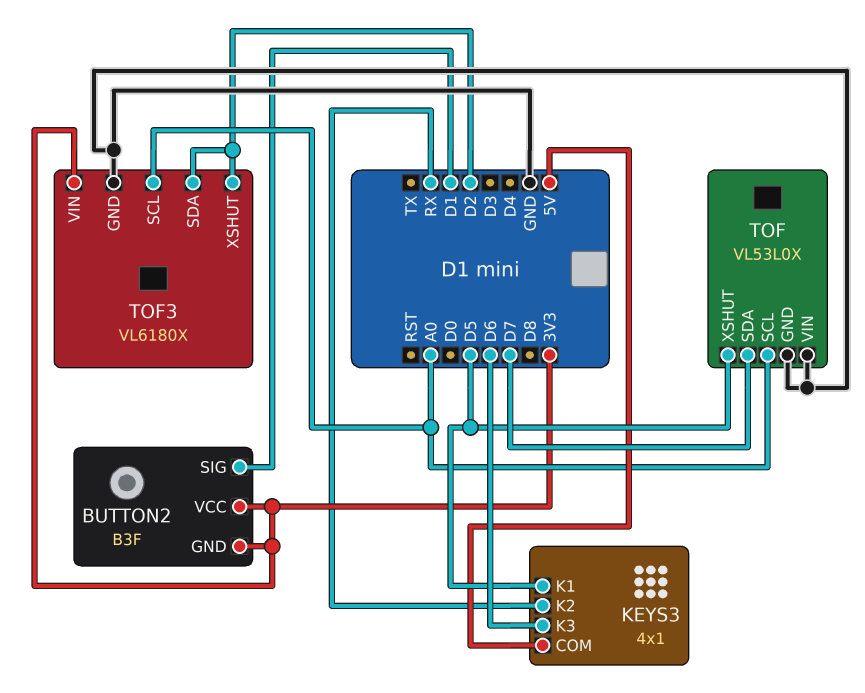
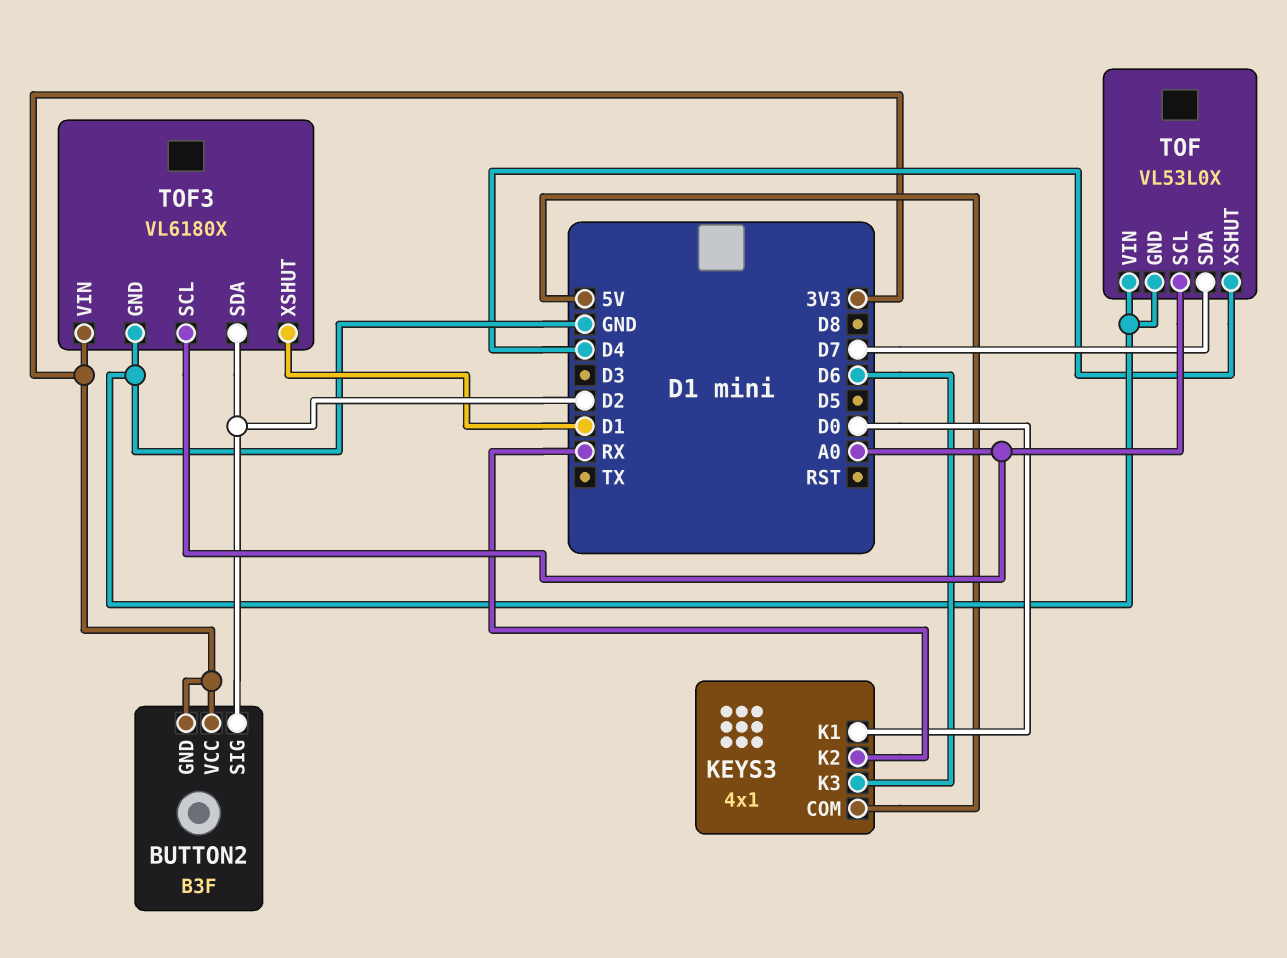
BUTTON2 pin SIG: D1 -> D2
KEYS3 pin K1: D5 -> D0
TOF pin XSHUT: D5 -> D4
TOF3 pin XSHUT: D2 -> D1

